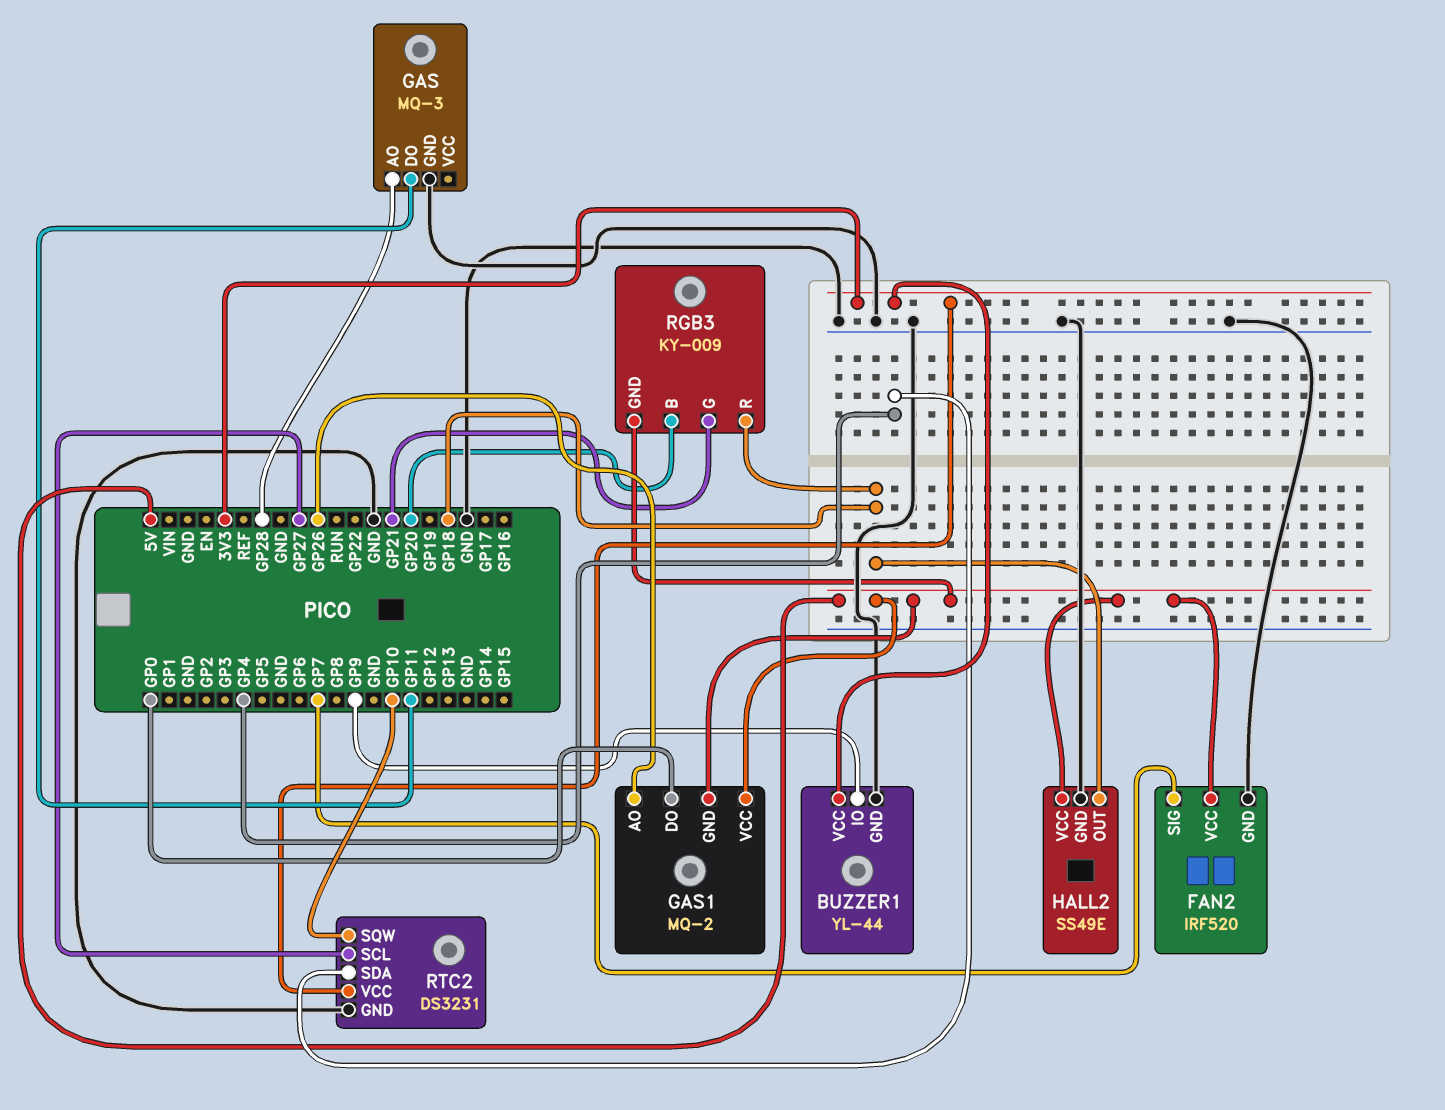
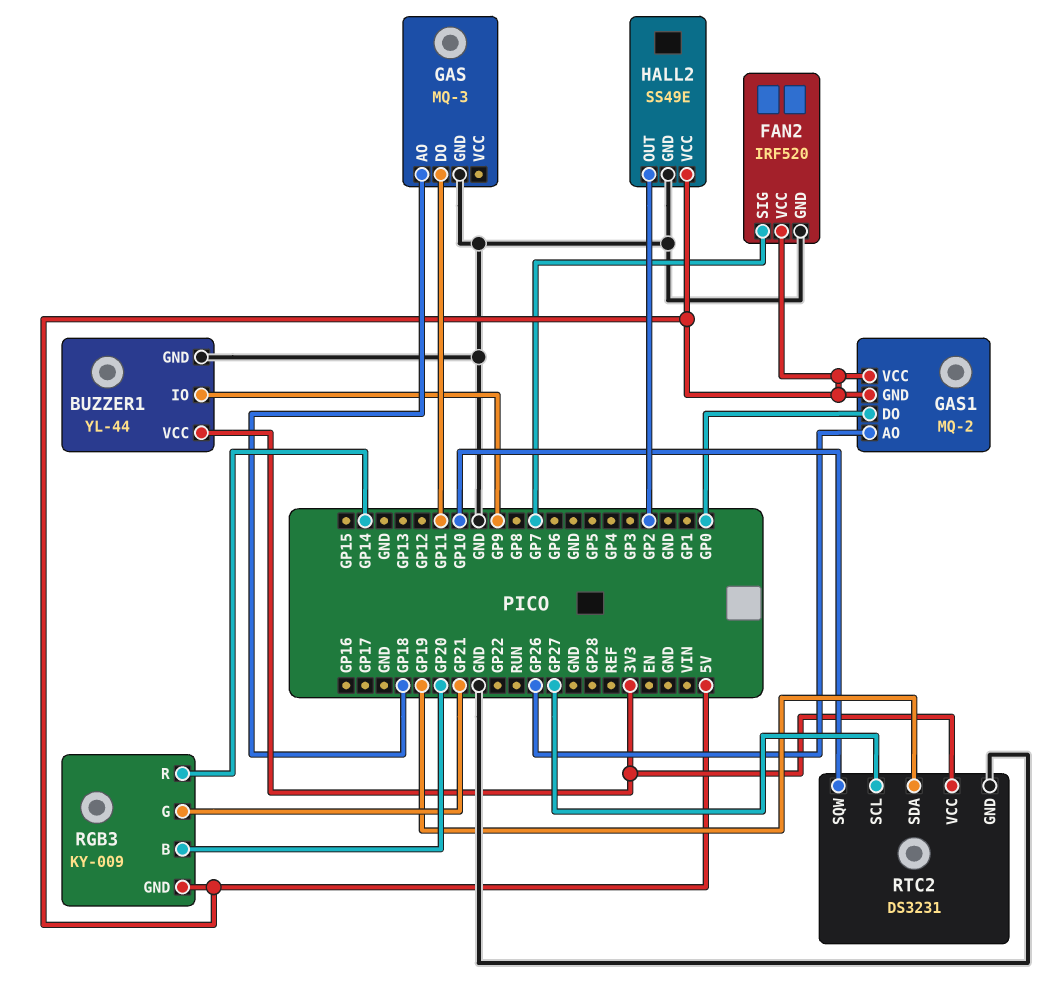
GAS pin AO: GP28 -> GP18
HALL2 pin OUT: GP18 -> GP2
RGB3 pin R: GP18 -> GP14
RTC2 pin SDA: GP4 -> GP19

